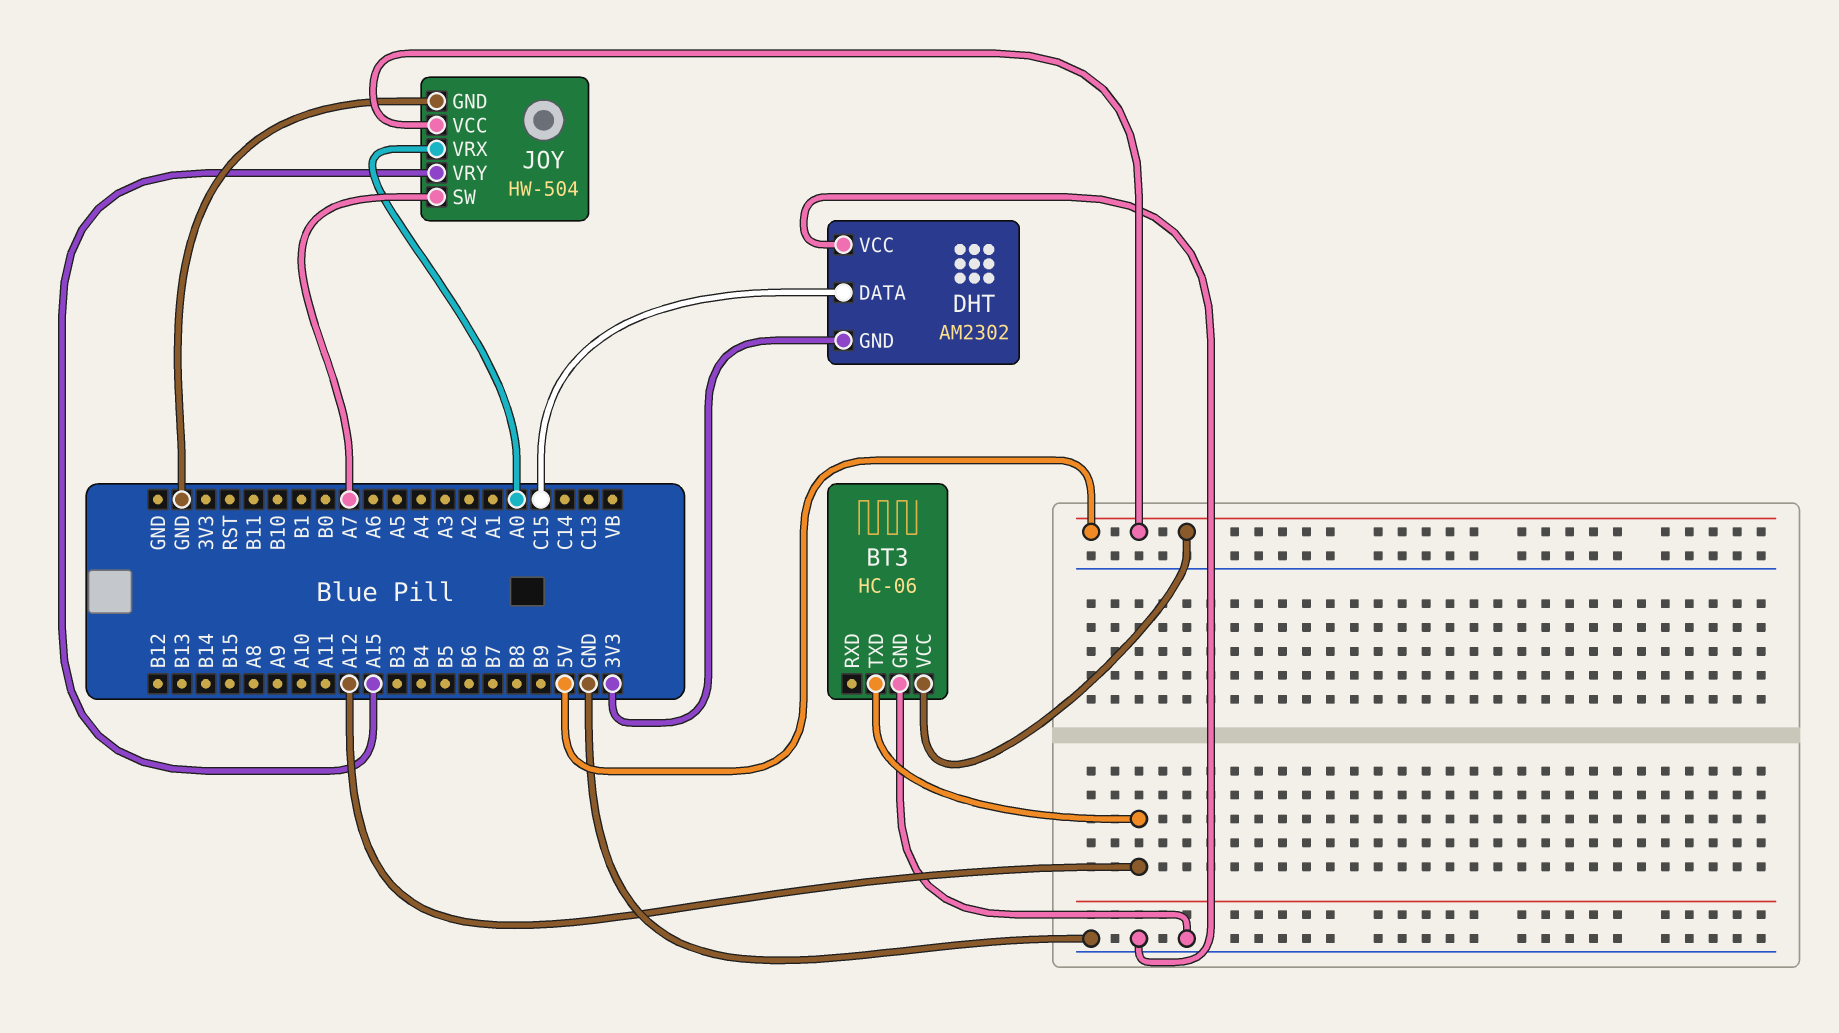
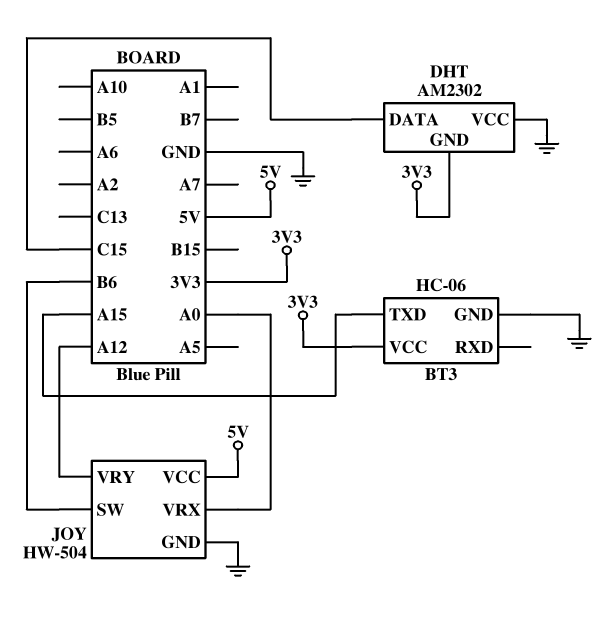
BT3 pin TXD: A12 -> A15
BT3 pin VCC: 5V -> 3V3
JOY pin SW: A7 -> B6
JOY pin VRY: A15 -> A12

